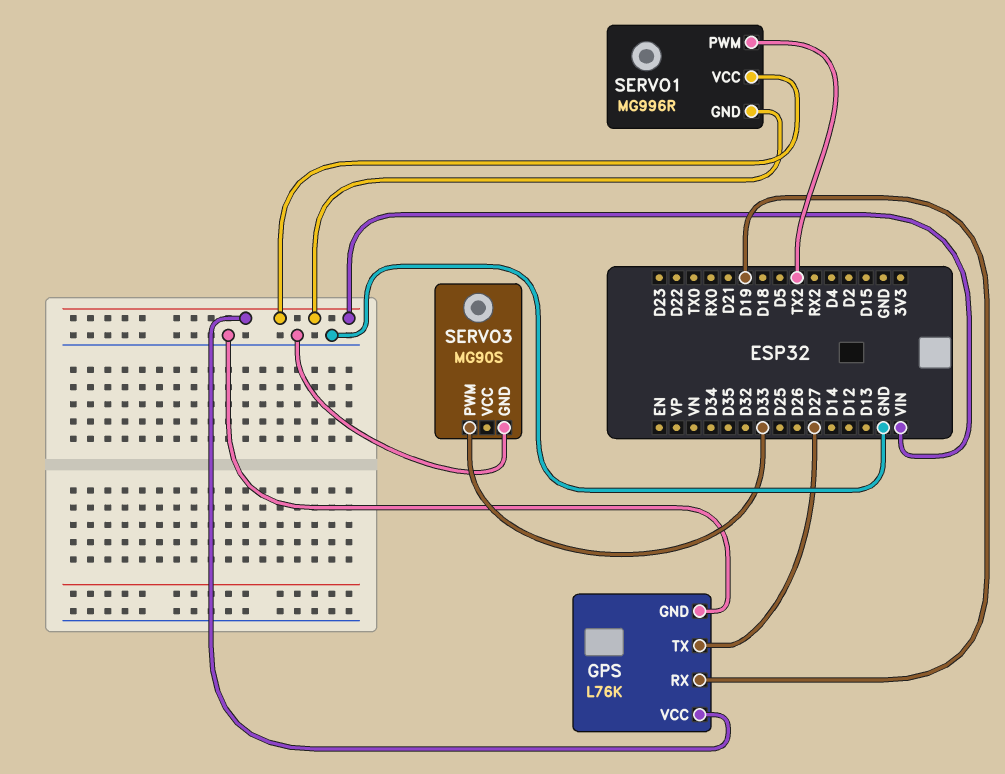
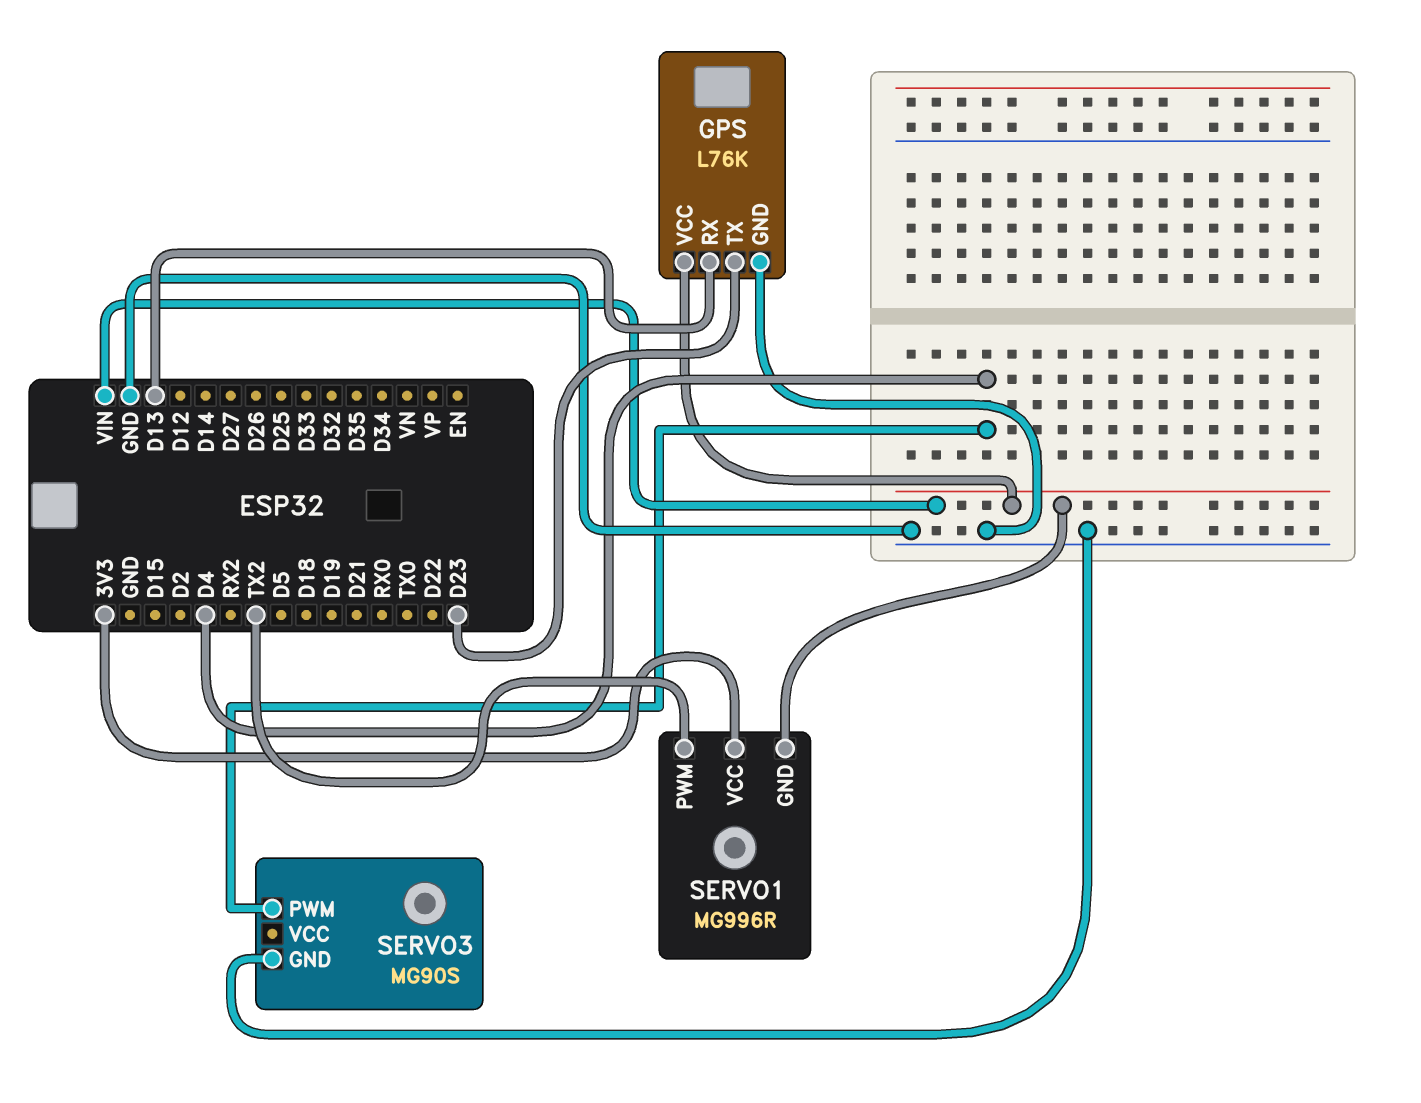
GPS pin RX: D19 -> D13
GPS pin TX: D27 -> D23
SERVO1 pin VCC: VIN -> 3V3
SERVO3 pin PWM: D33 -> D4

